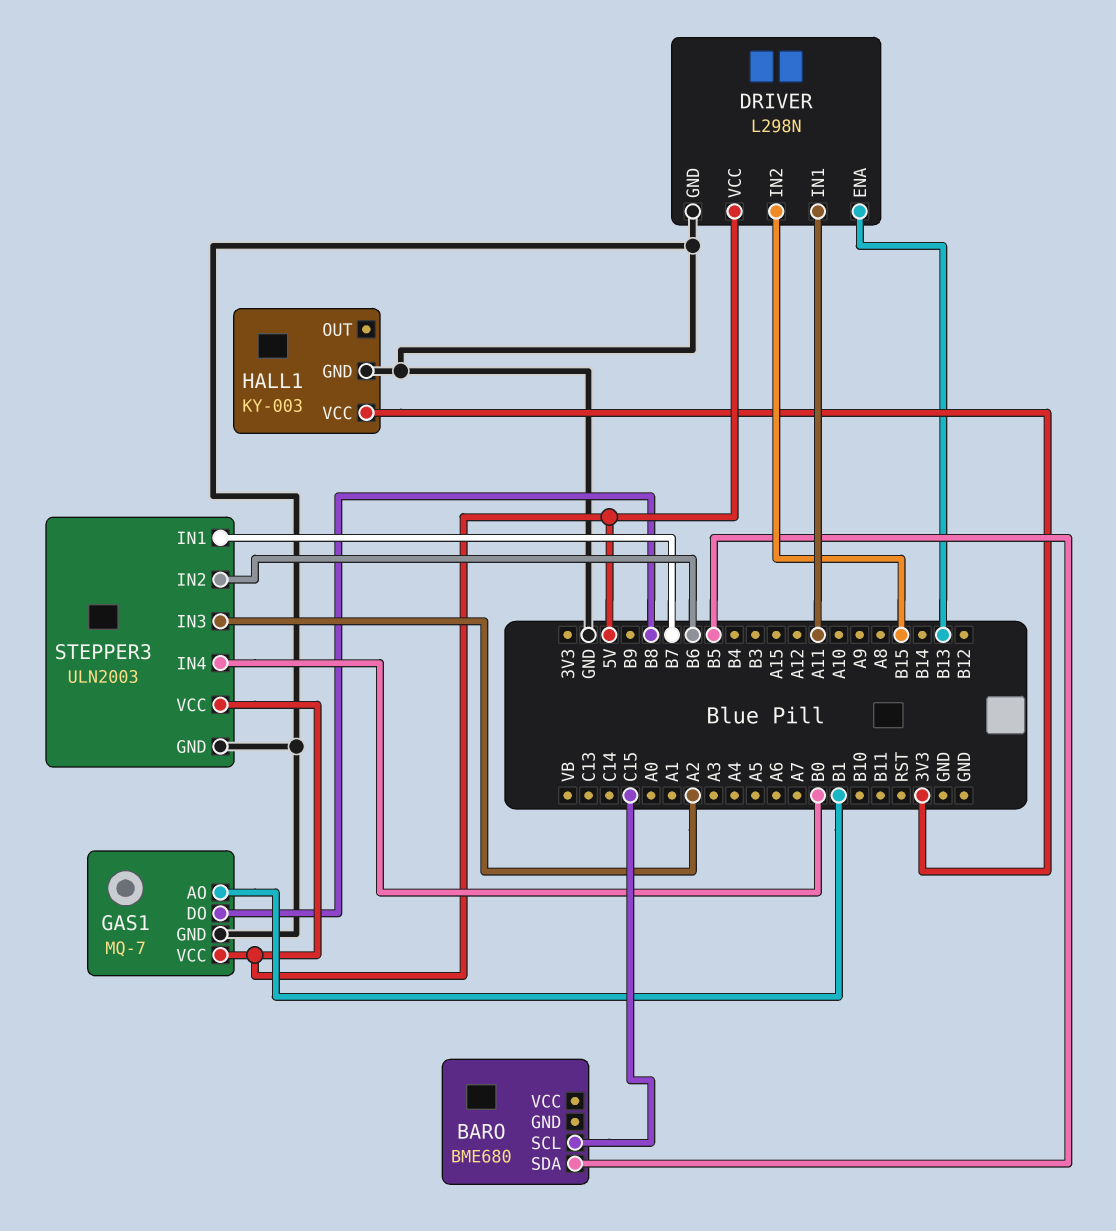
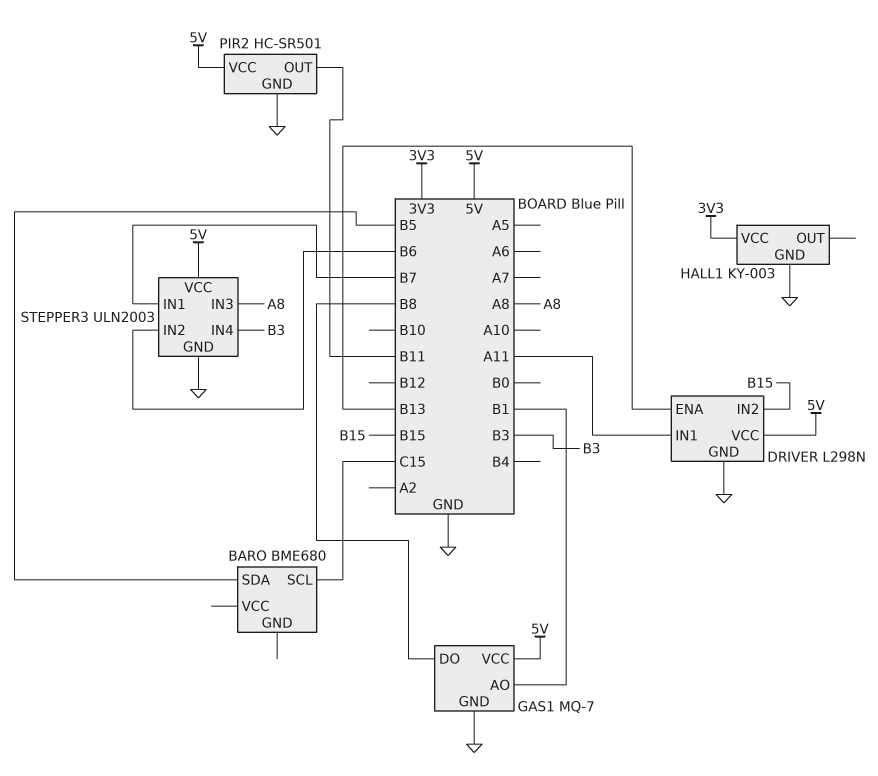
PIR2: none -> HC-SR501
PIR2 pin GND: none -> GND
PIR2 pin OUT: none -> B11
PIR2 pin VCC: none -> 5V
STEPPER3 pin IN3: A2 -> A8
STEPPER3 pin IN4: B0 -> B3

